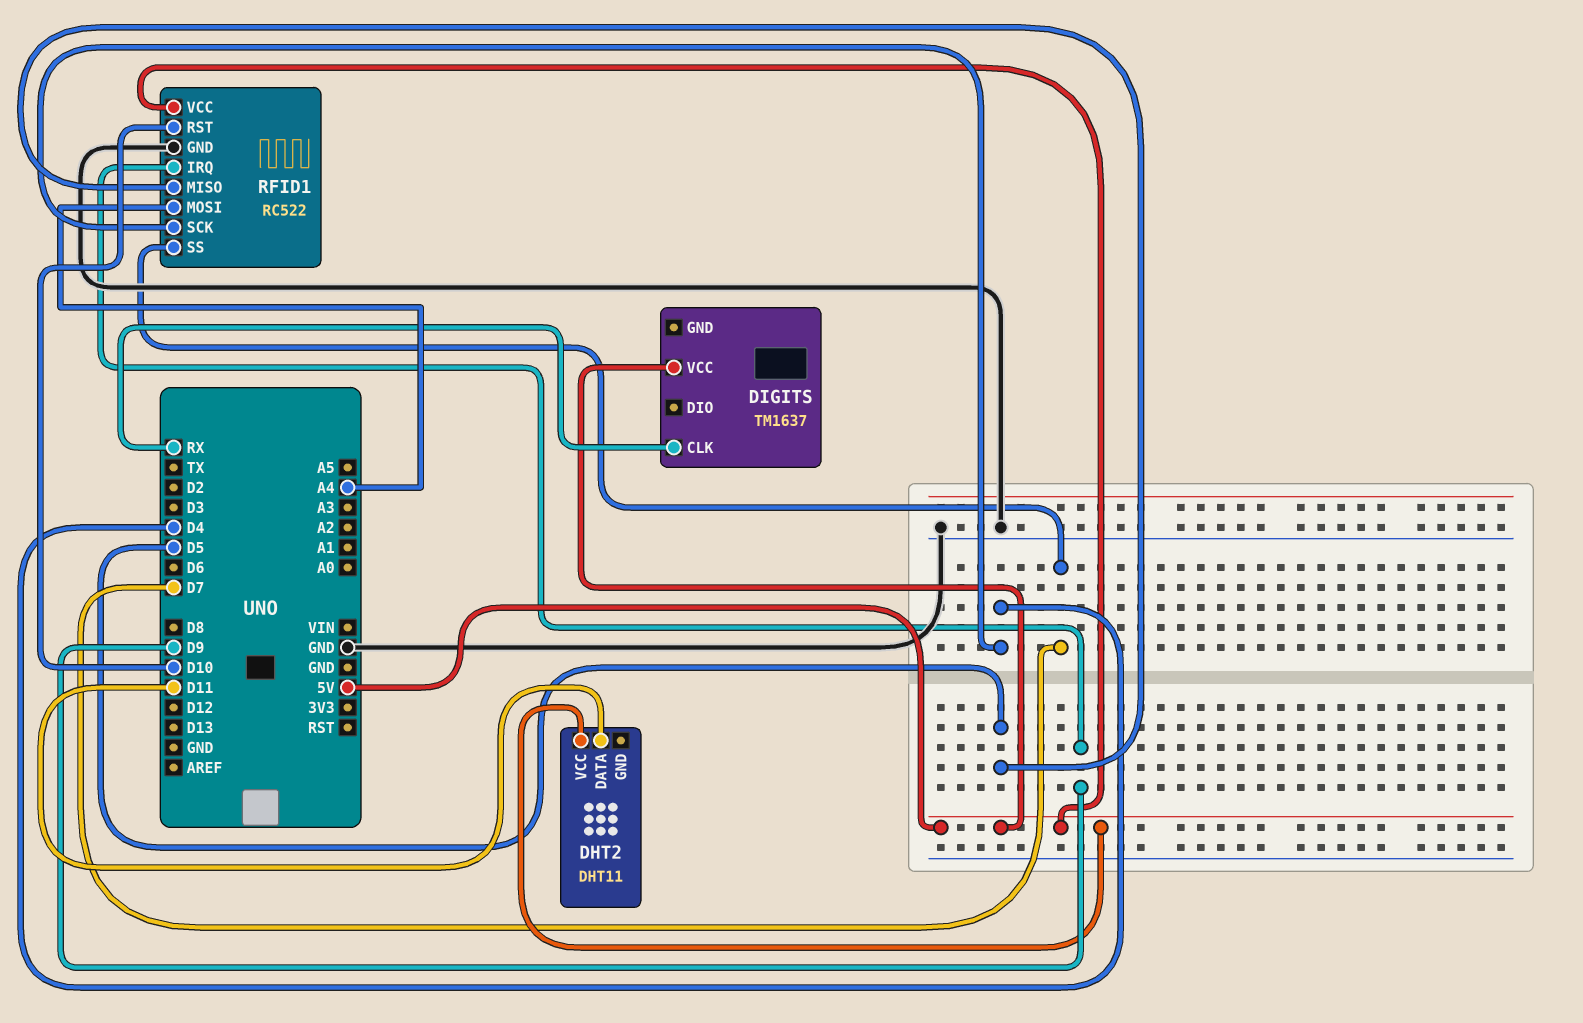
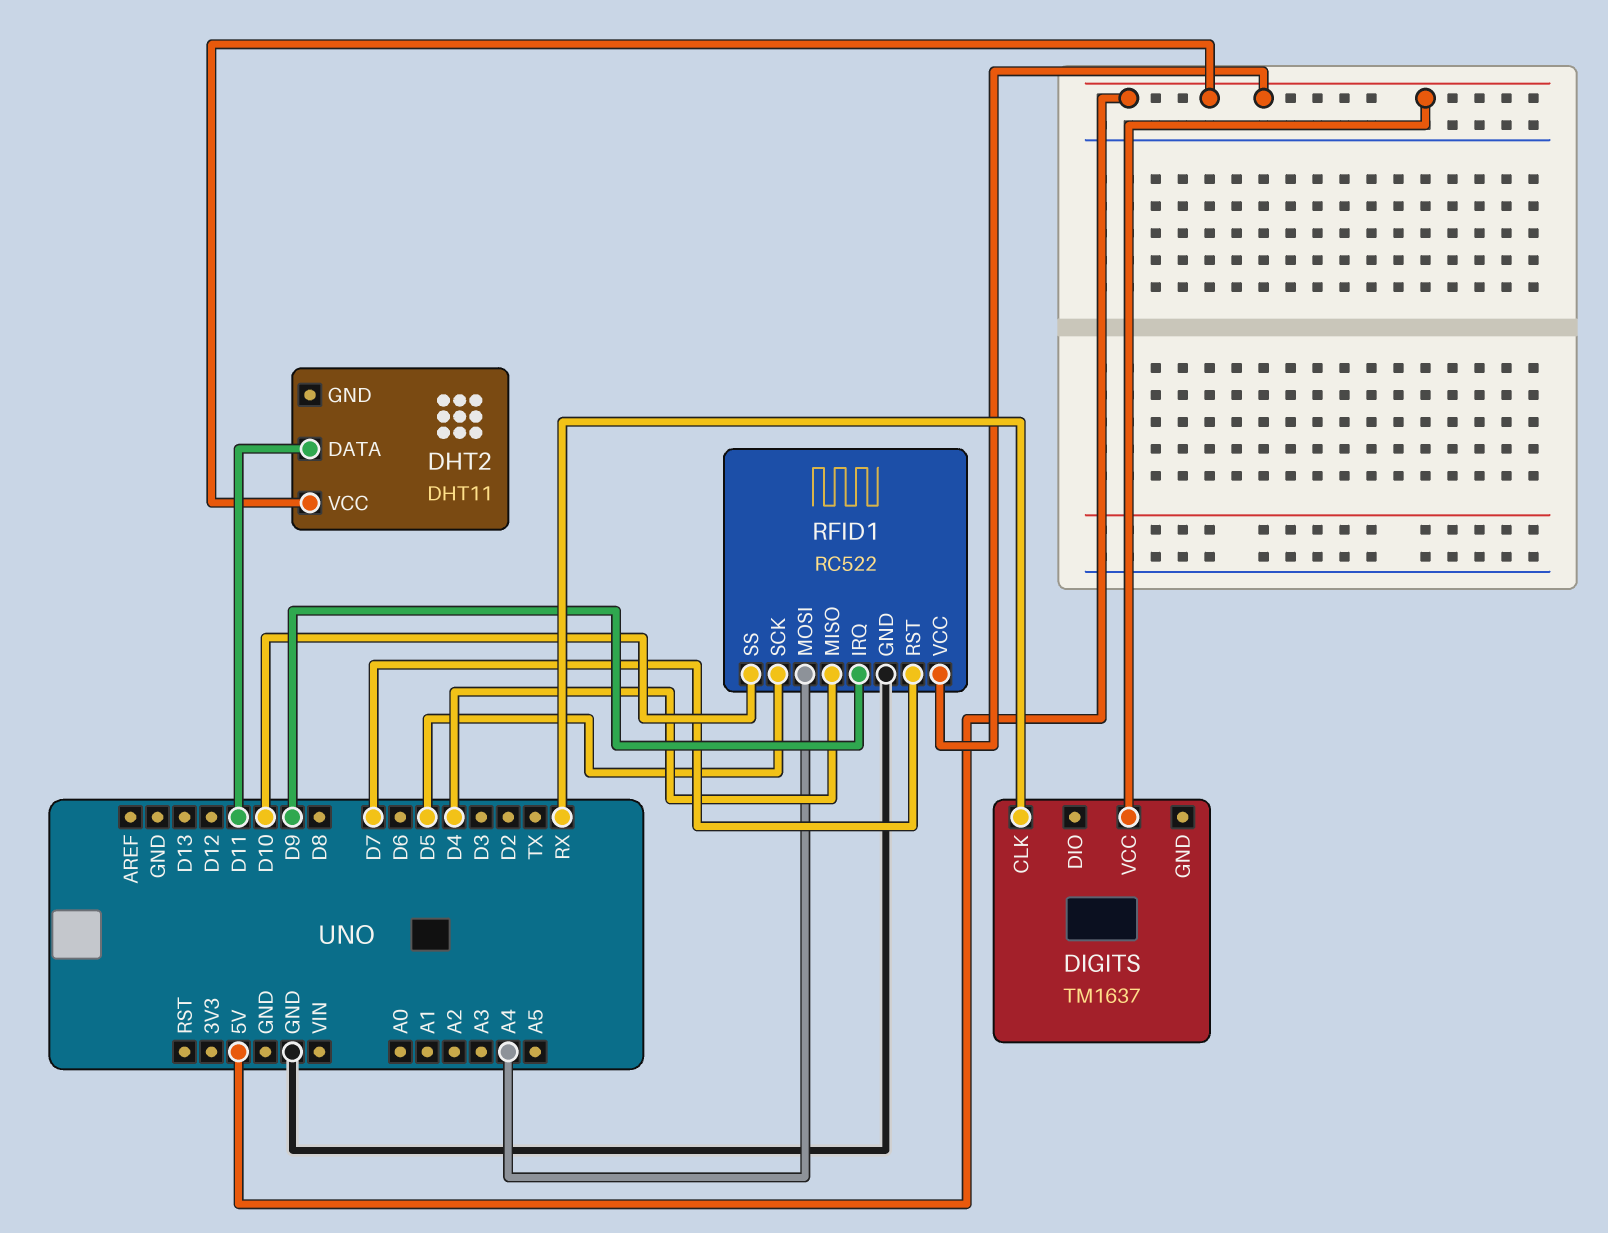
RFID1 pin MISO: D5 -> D4
RFID1 pin RST: D10 -> D7
RFID1 pin SCK: D4 -> D5
RFID1 pin SS: D7 -> D10

